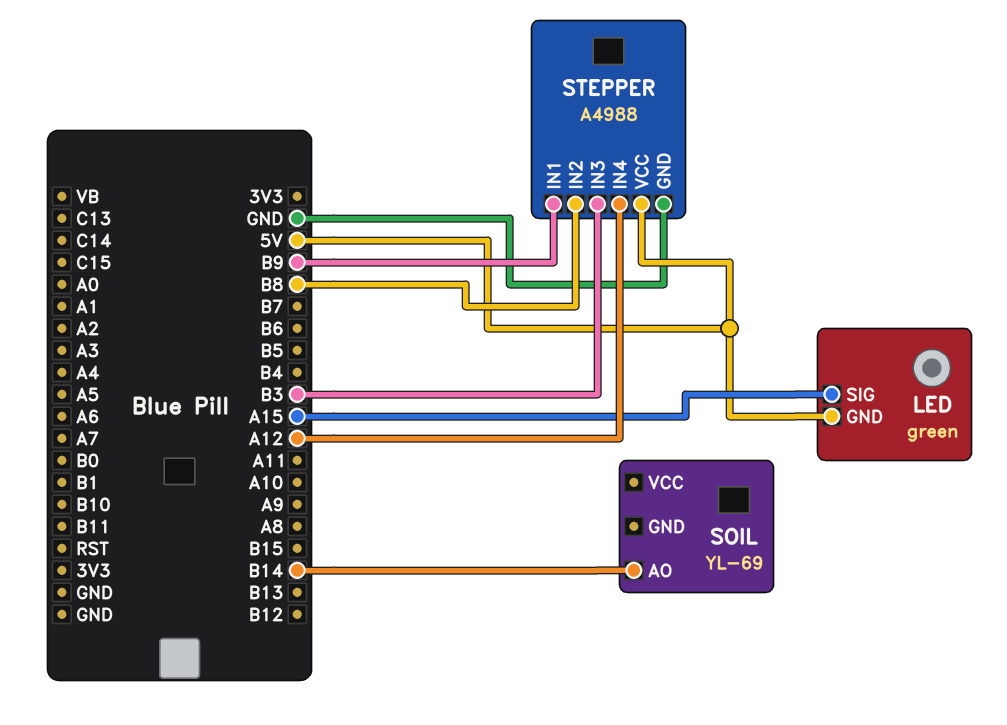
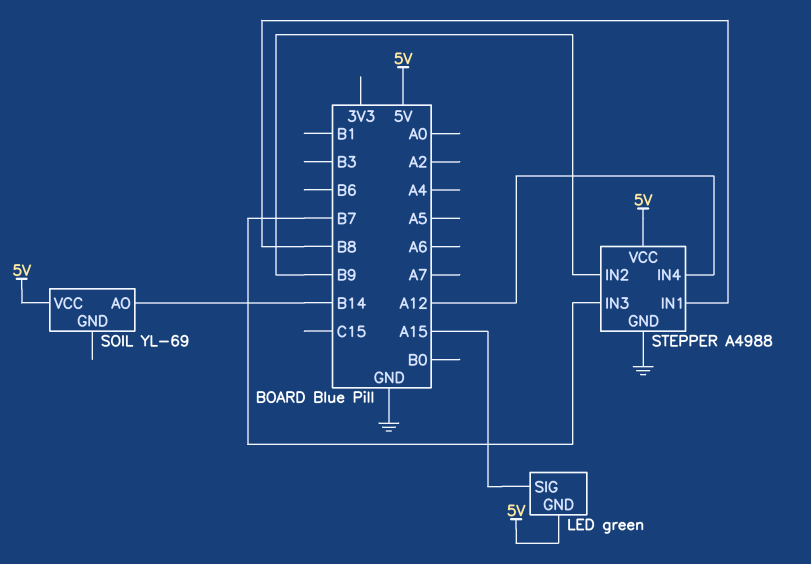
SOIL pin VCC: none -> 5V
STEPPER pin IN1: B9 -> B8
STEPPER pin IN2: B8 -> B9
STEPPER pin IN3: B3 -> B7

